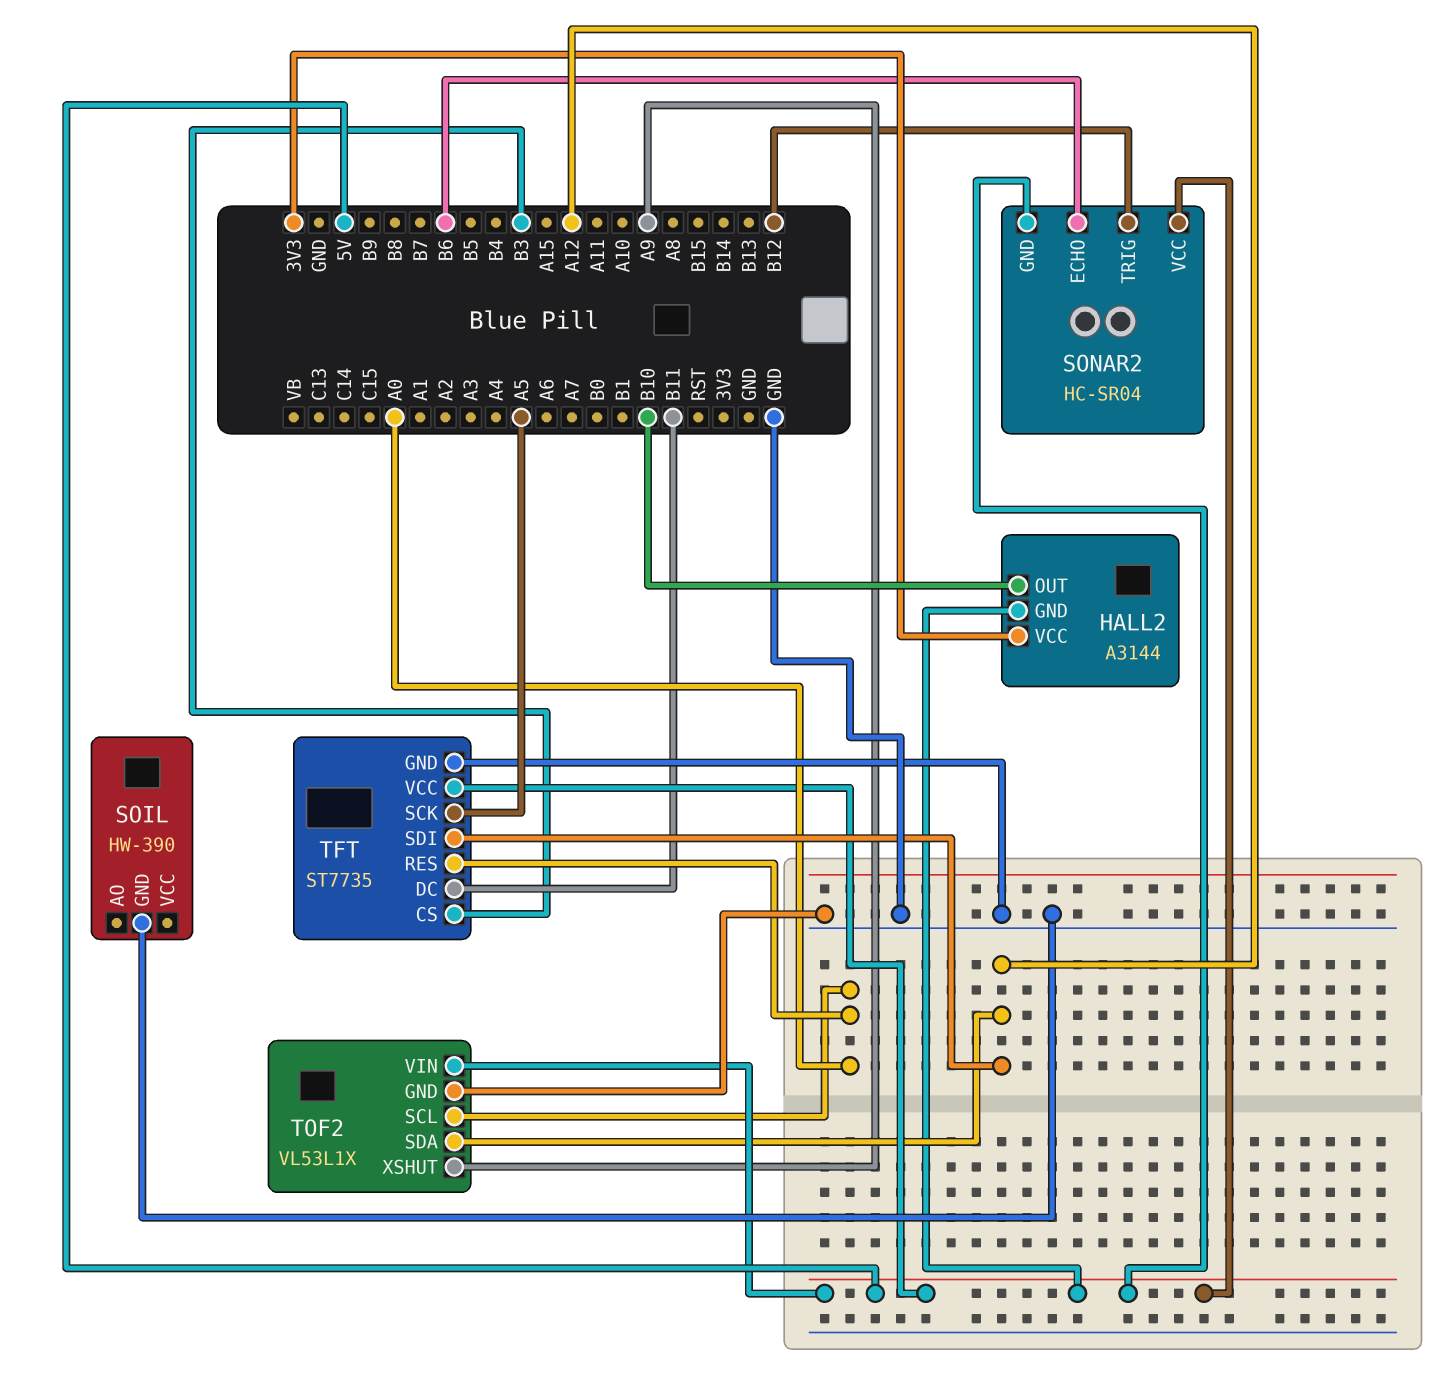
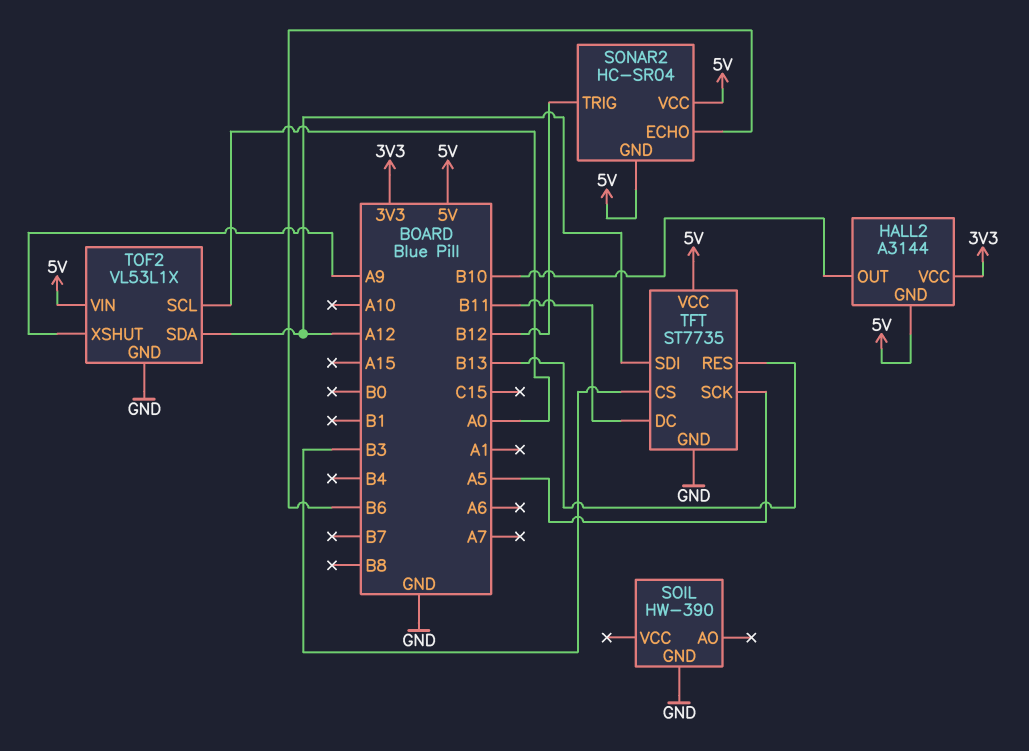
TFT pin RES: A0 -> B13

